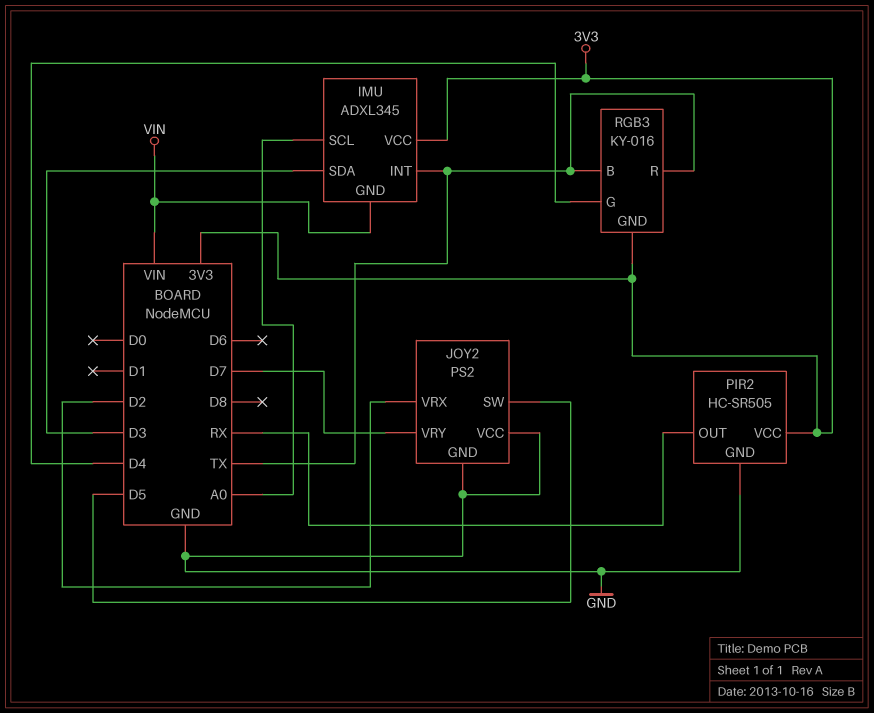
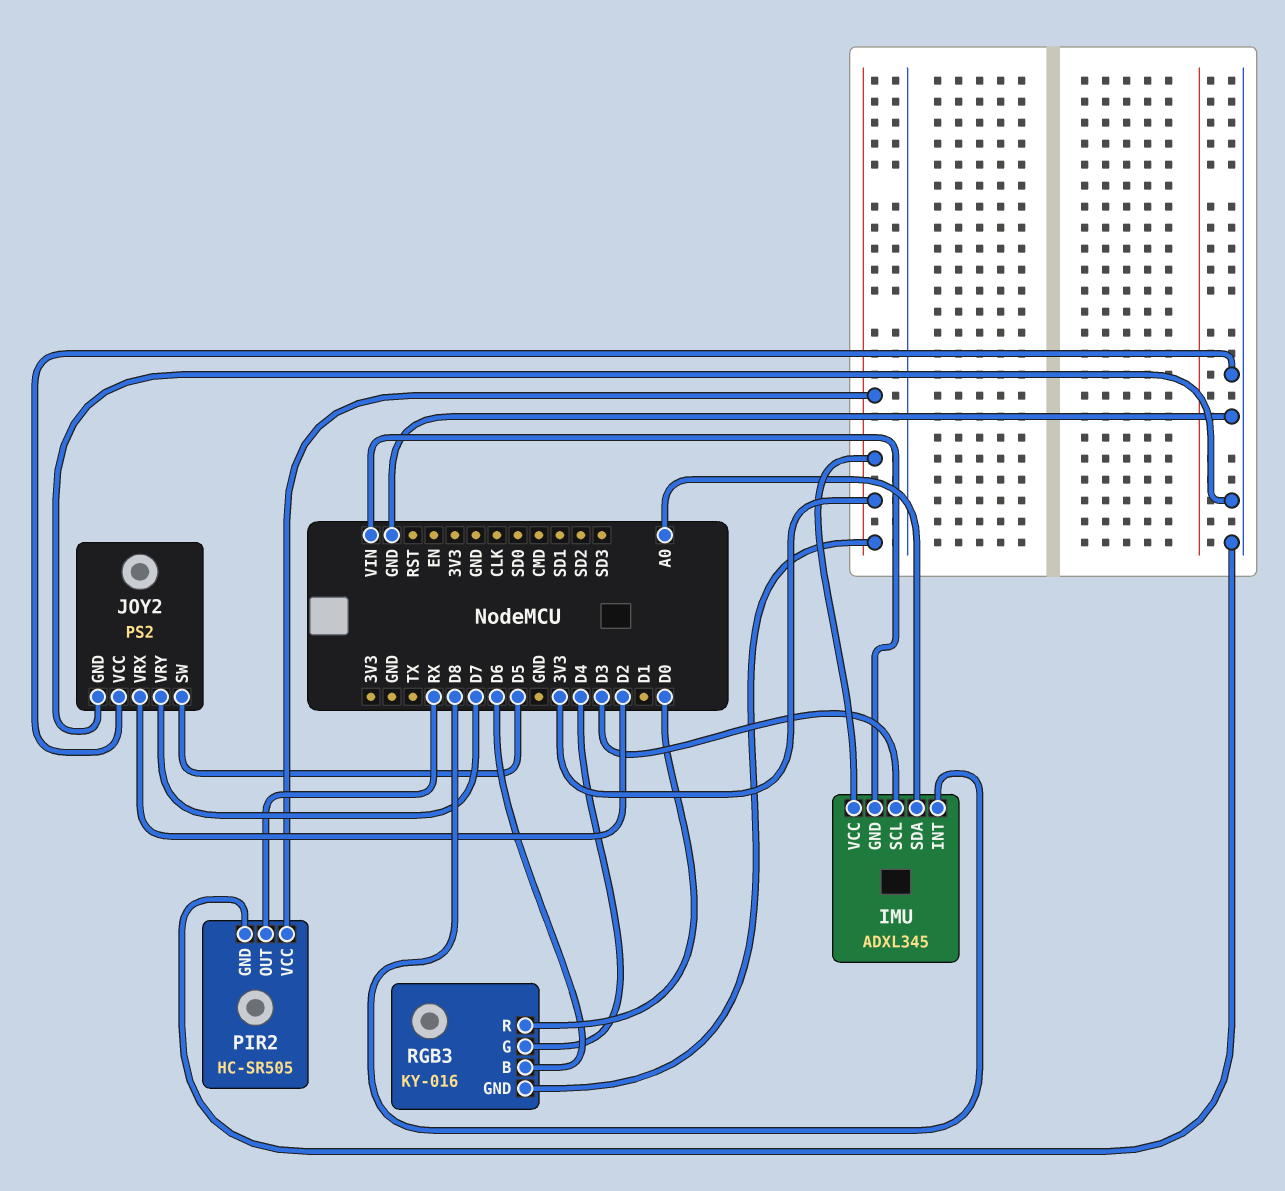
IMU pin INT: TX -> D8
IMU pin SCL: A0 -> D3
IMU pin SDA: D3 -> A0
RGB3 pin B: TX -> D6
RGB3 pin R: TX -> D0

